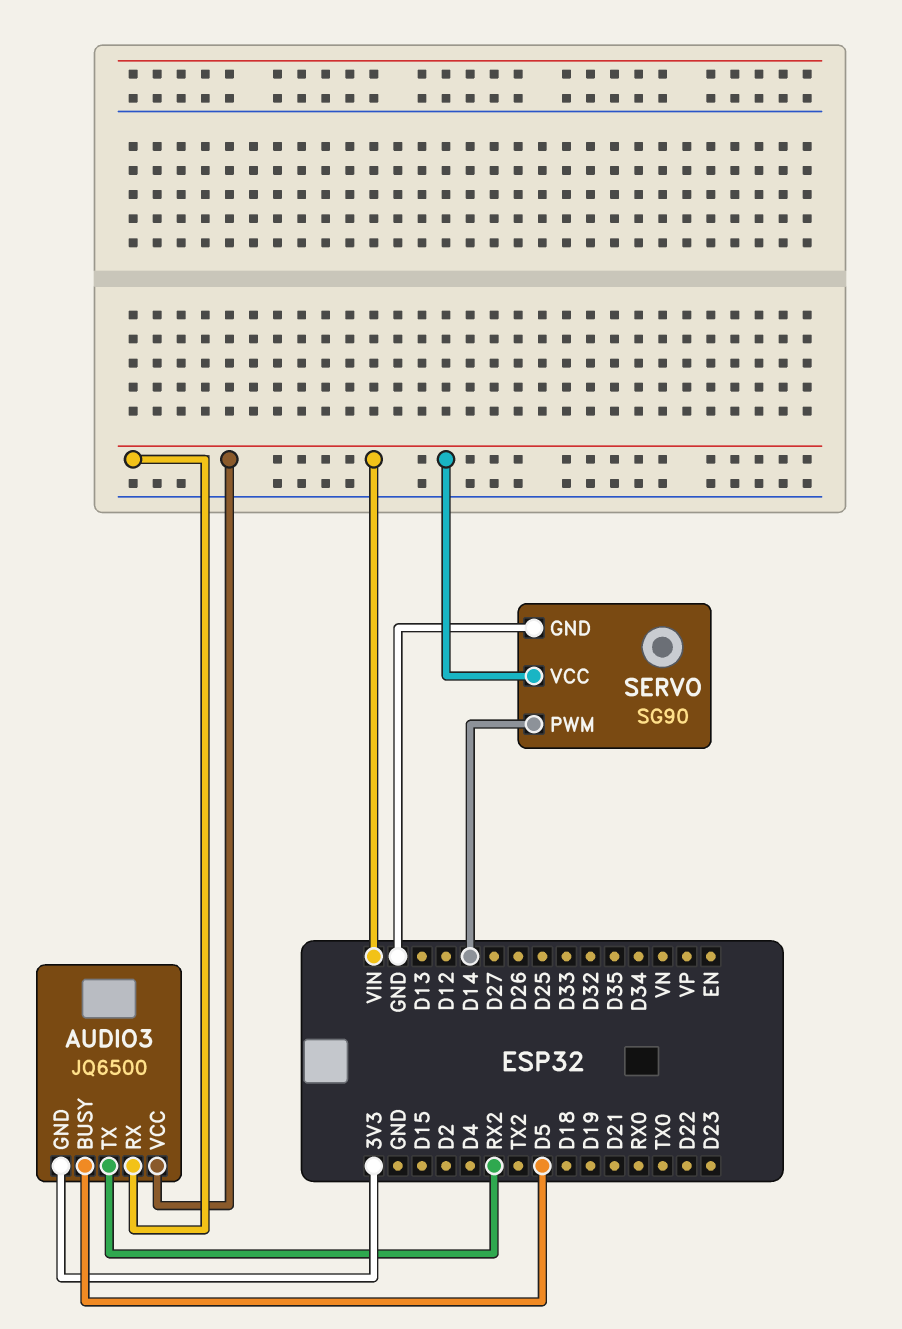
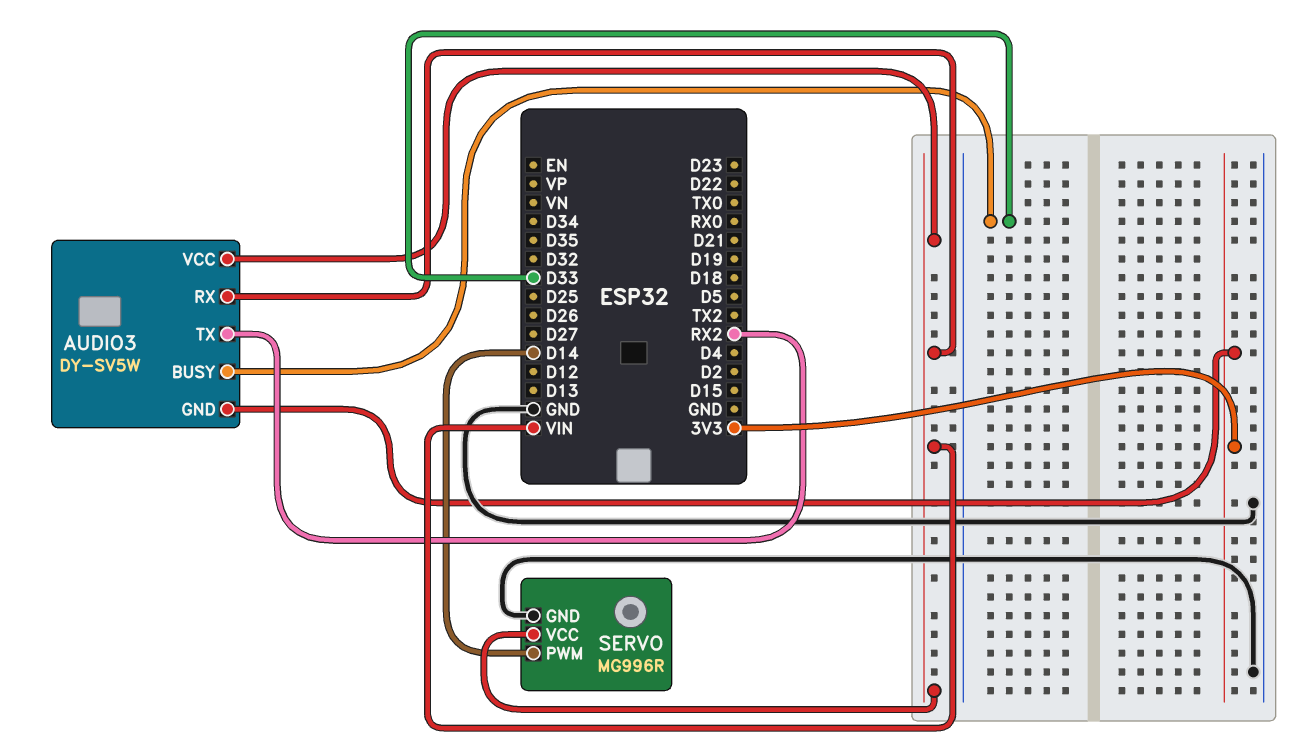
AUDIO3: JQ6500 -> DY-SV5W
AUDIO3 pin BUSY: D5 -> D33
SERVO: SG90 -> MG996R

